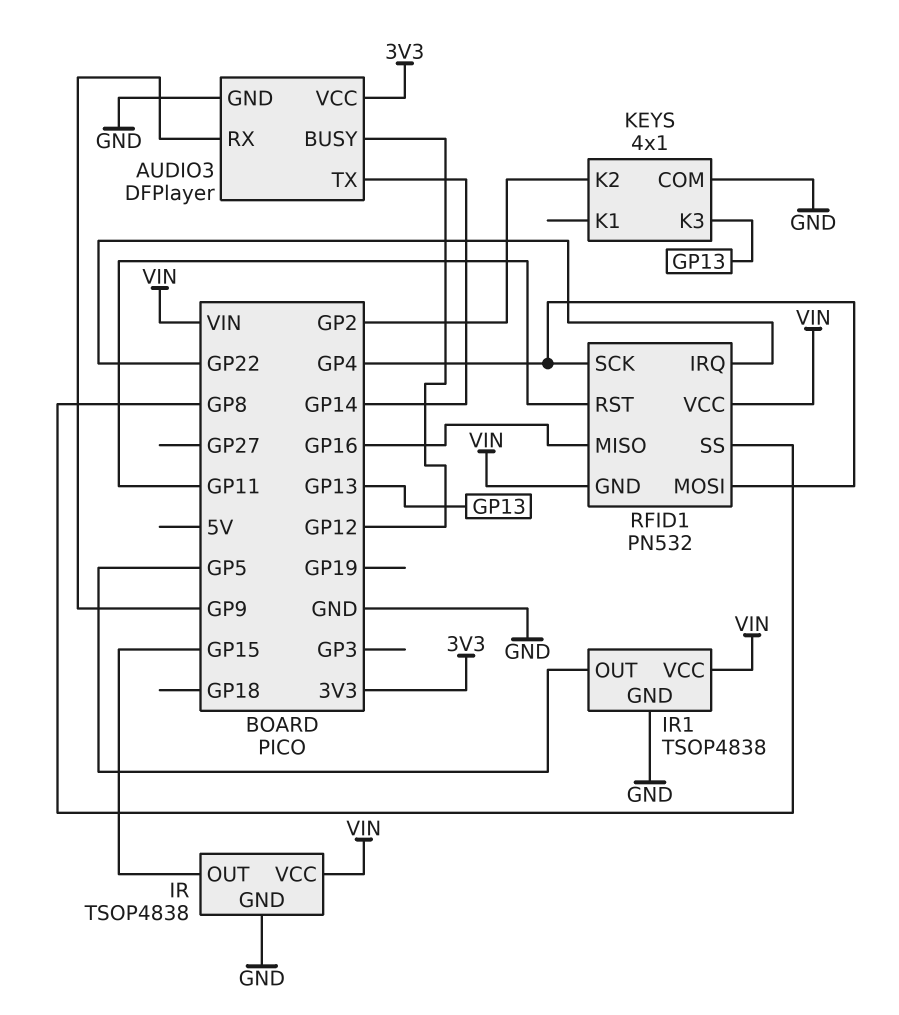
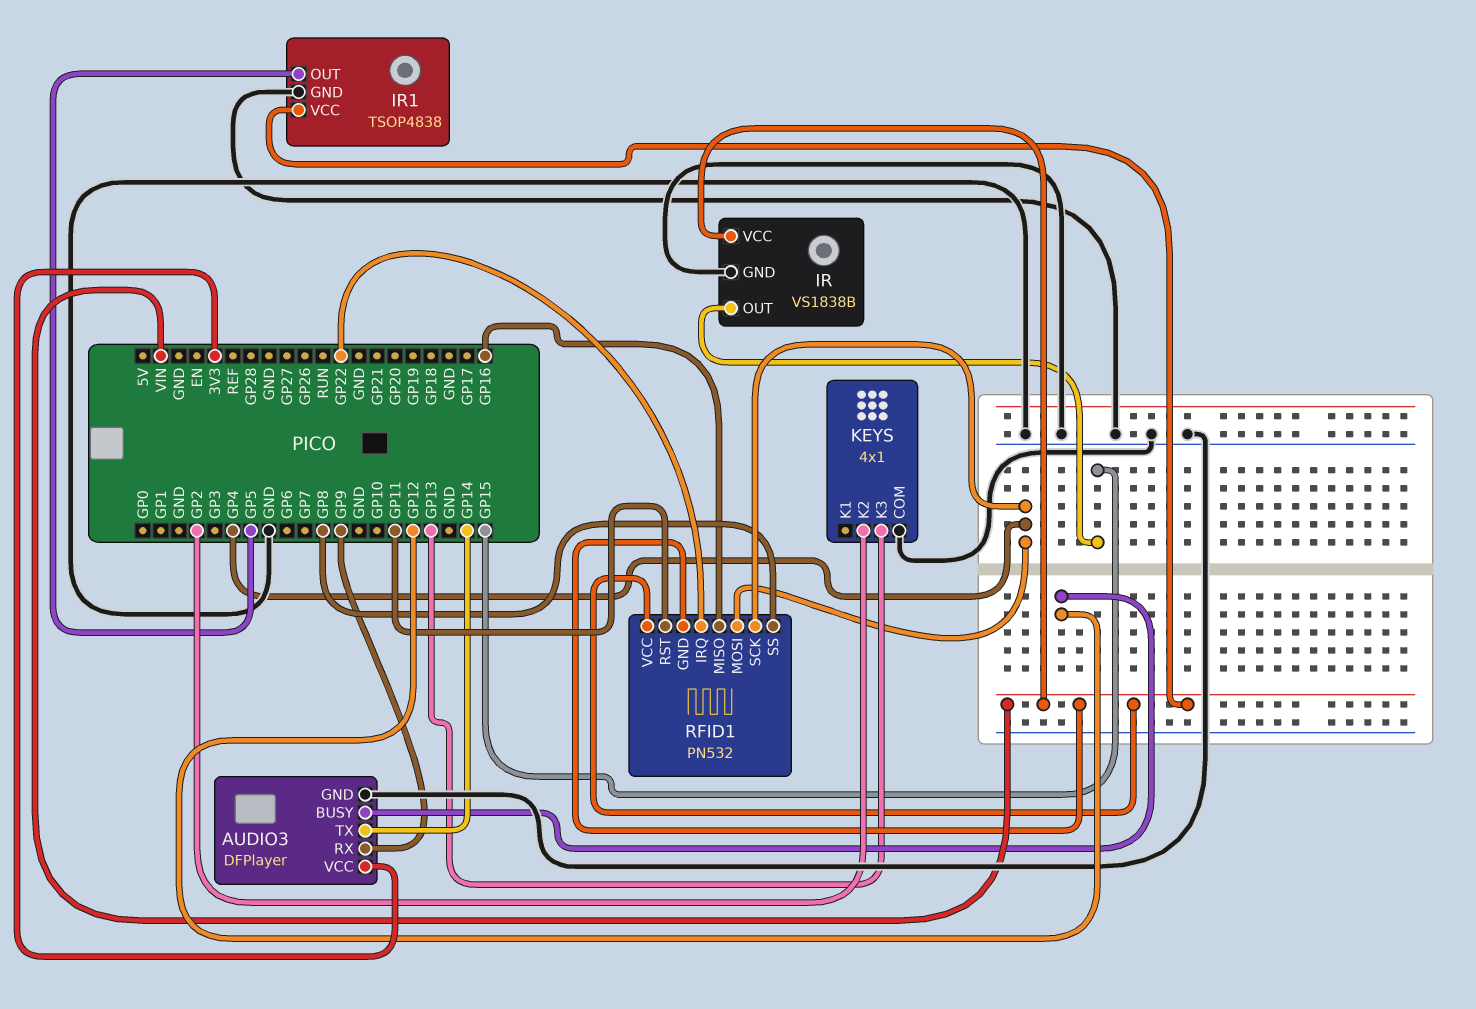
IR: TSOP4838 -> VS1838B

